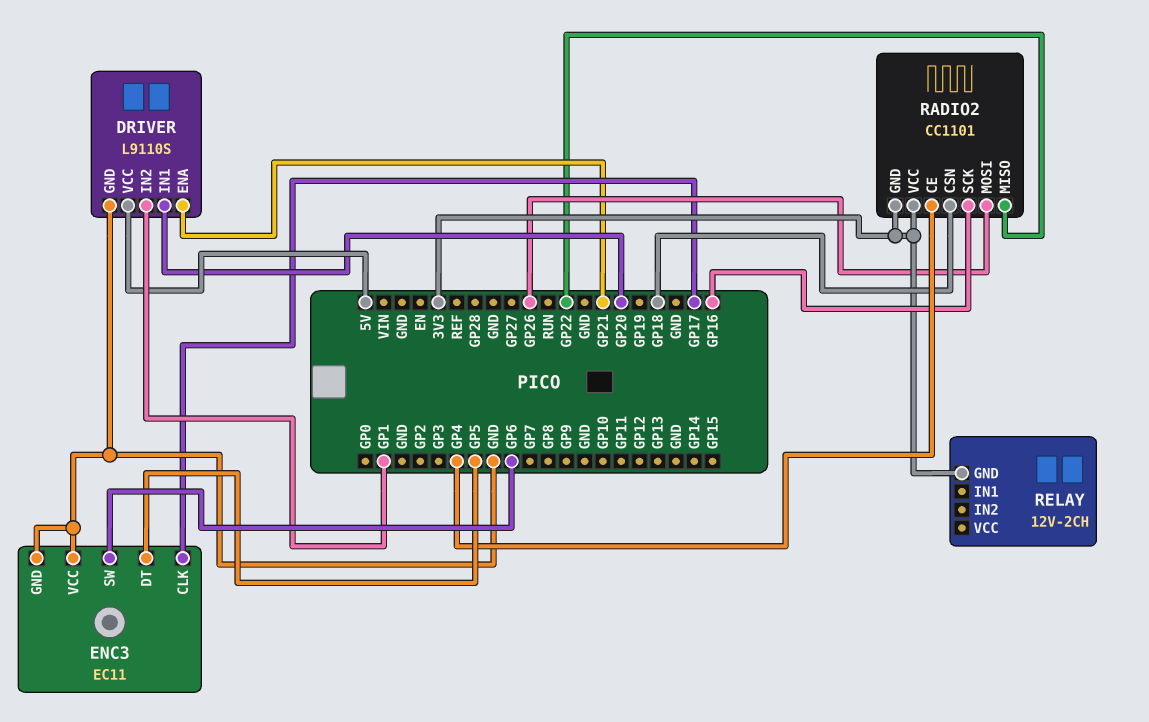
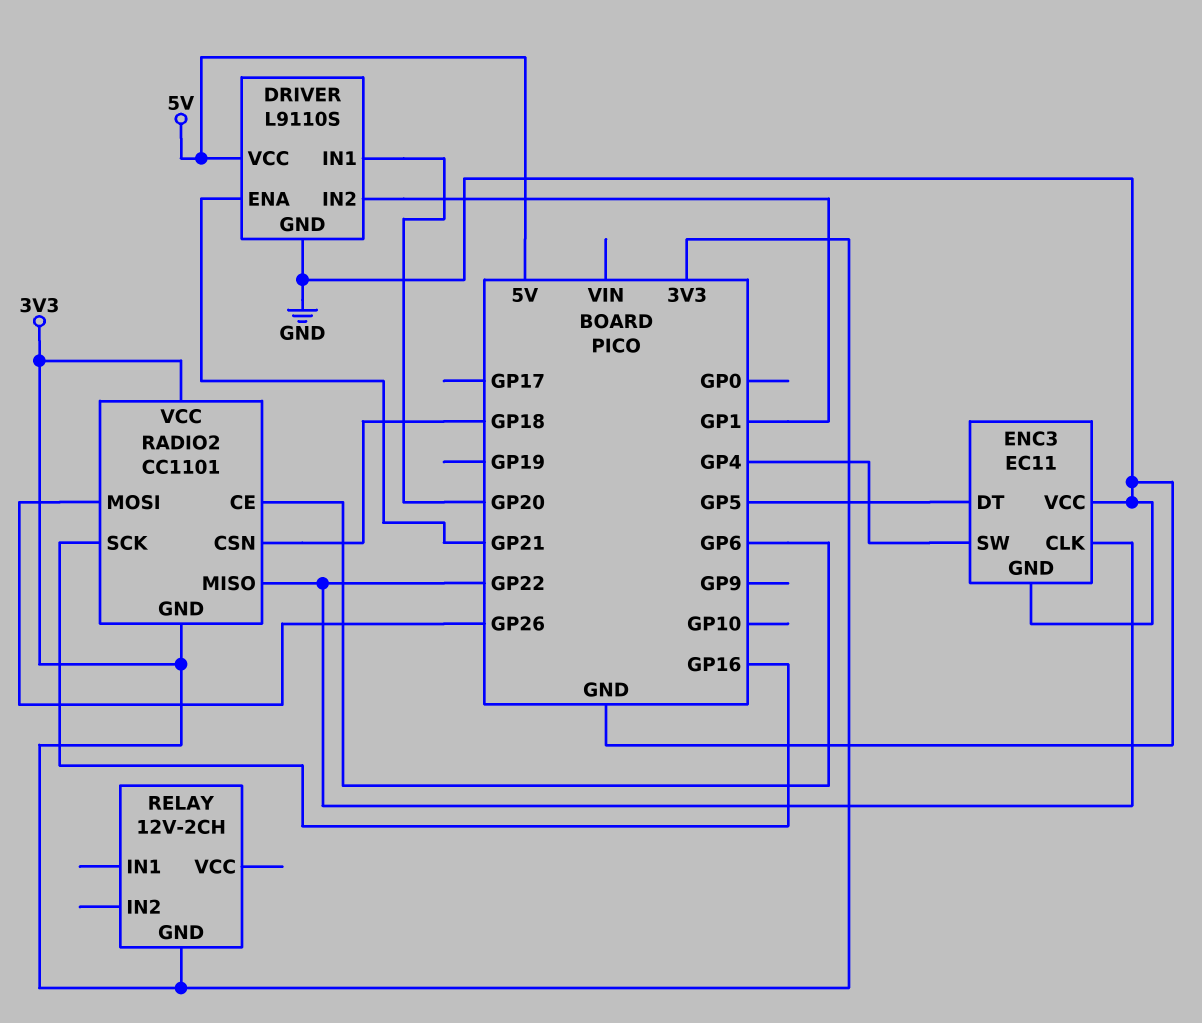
ENC3 pin CLK: GP17 -> GP22
ENC3 pin SW: GP6 -> GP4
RADIO2 pin CE: GP4 -> GP6

